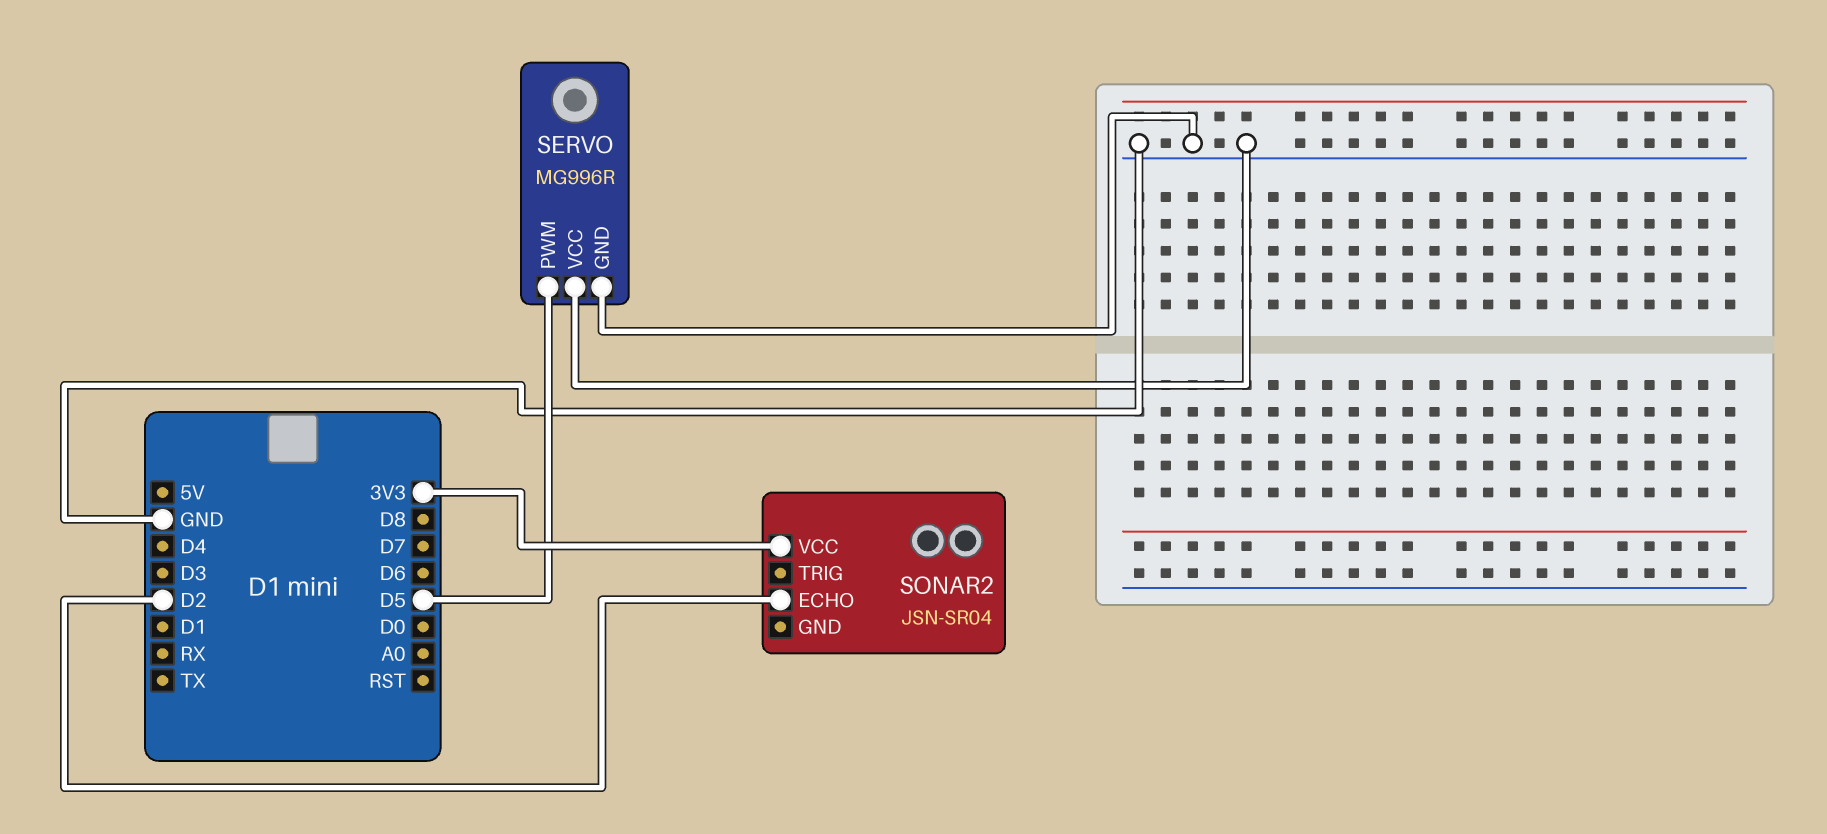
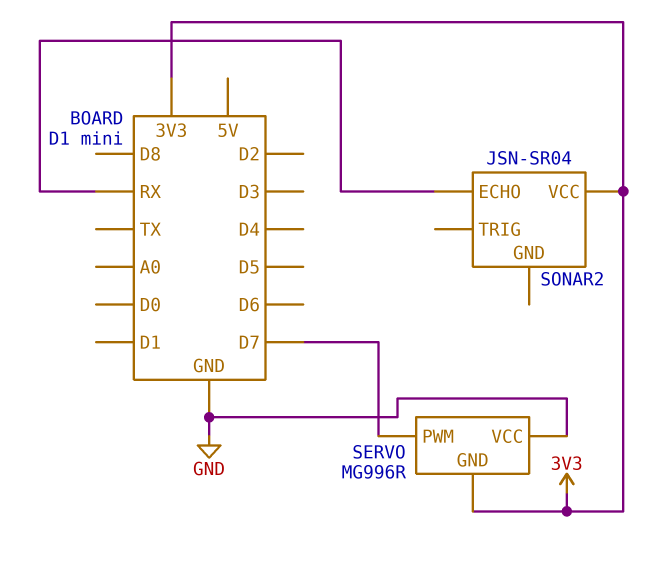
SERVO pin GND: GND -> 3V3
SERVO pin PWM: D5 -> D7
SONAR2 pin ECHO: D2 -> RX

